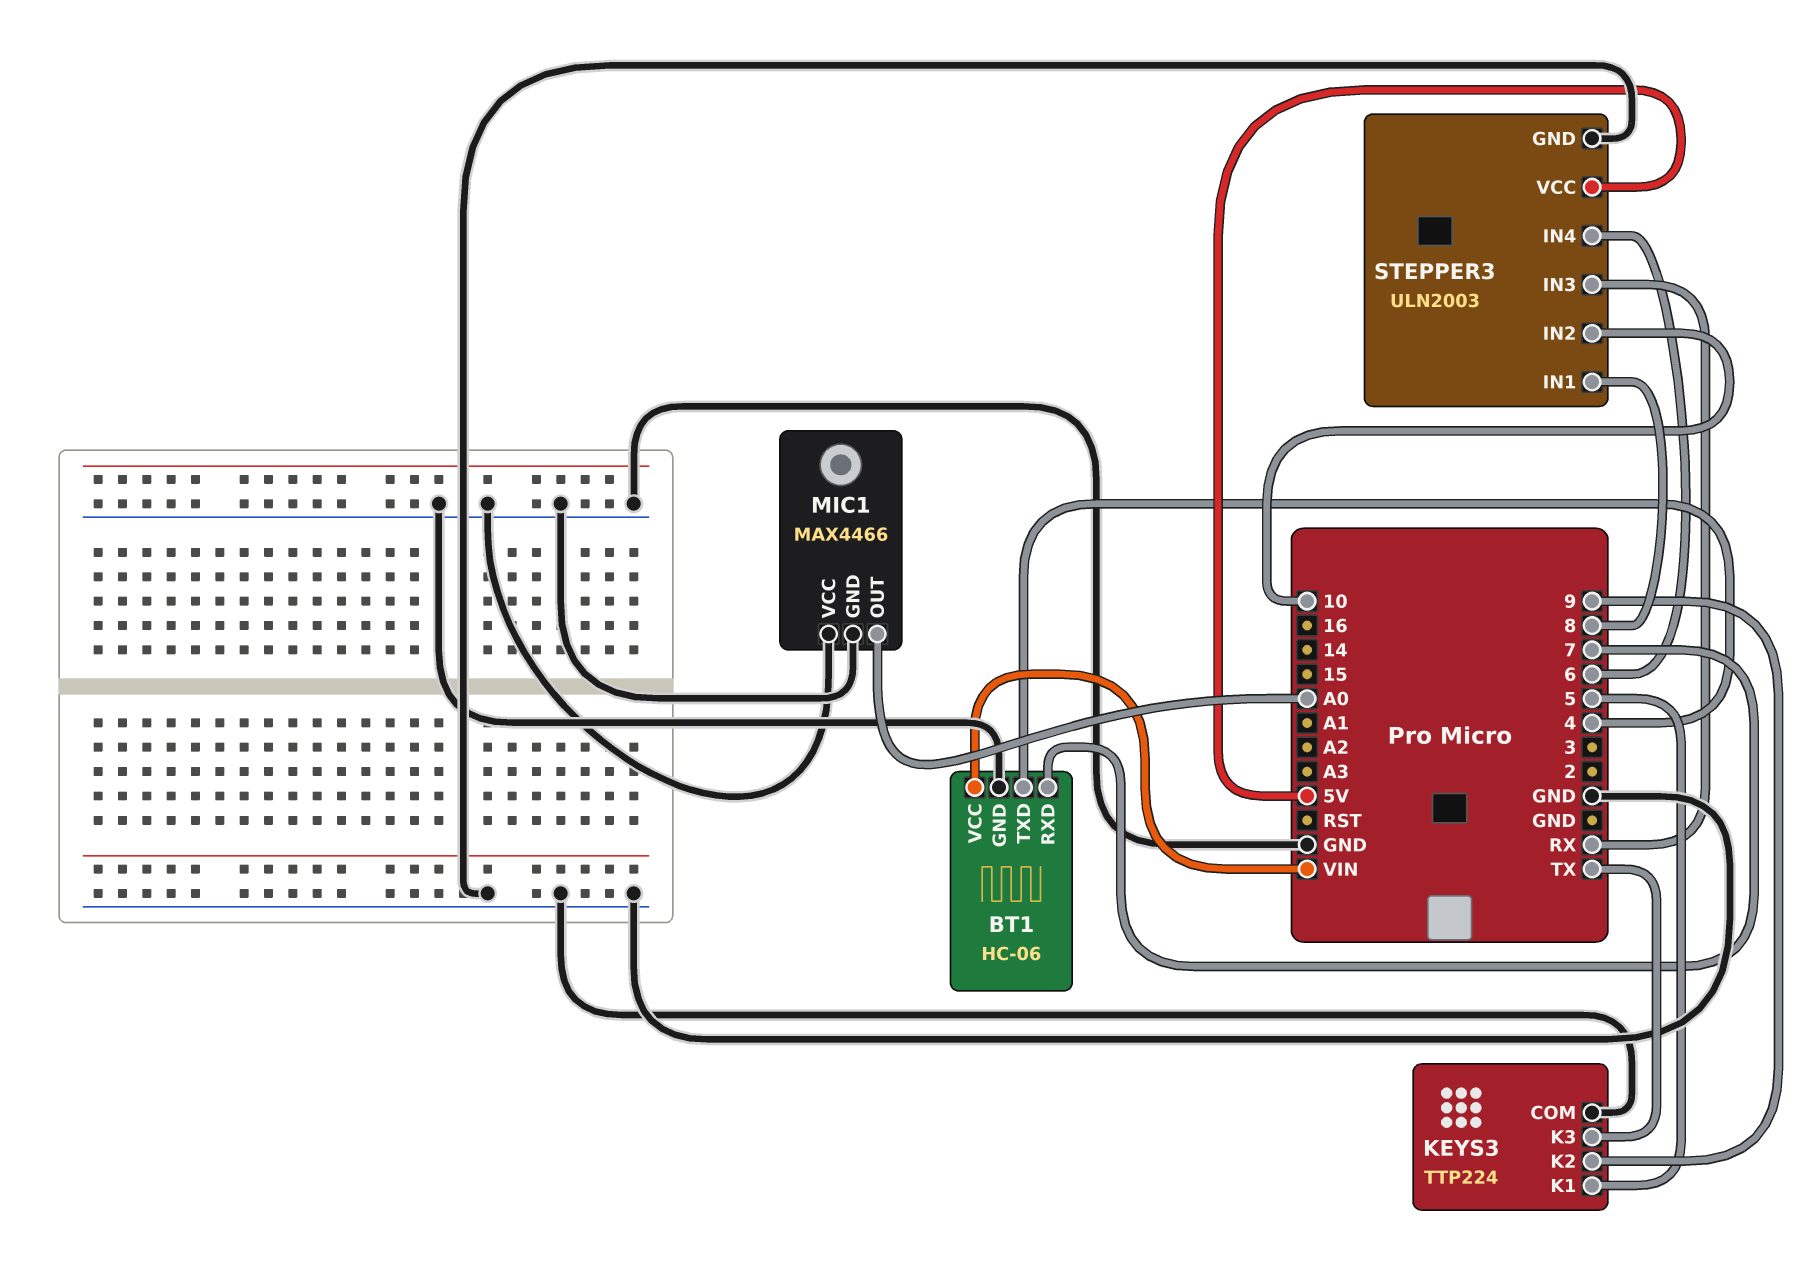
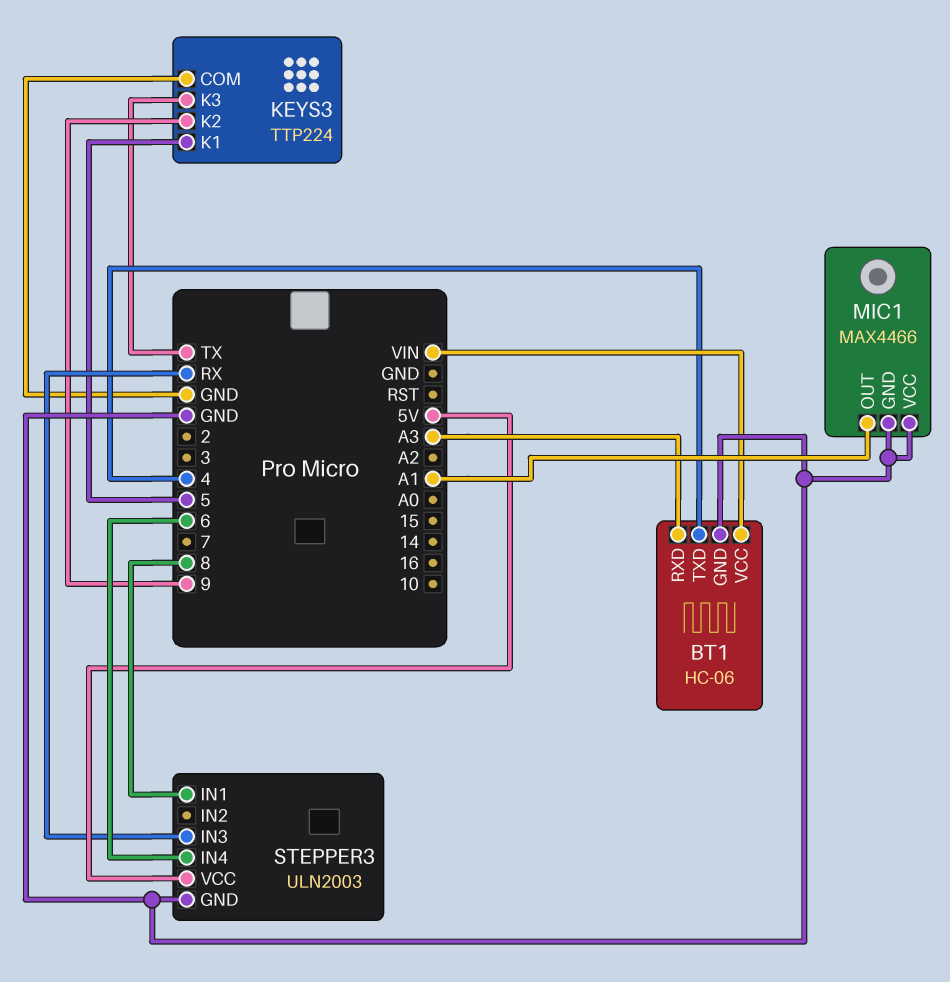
BT1 pin RXD: 7 -> A3
MIC1 pin OUT: A0 -> A1
STEPPER3 pin IN2: 10 -> none

